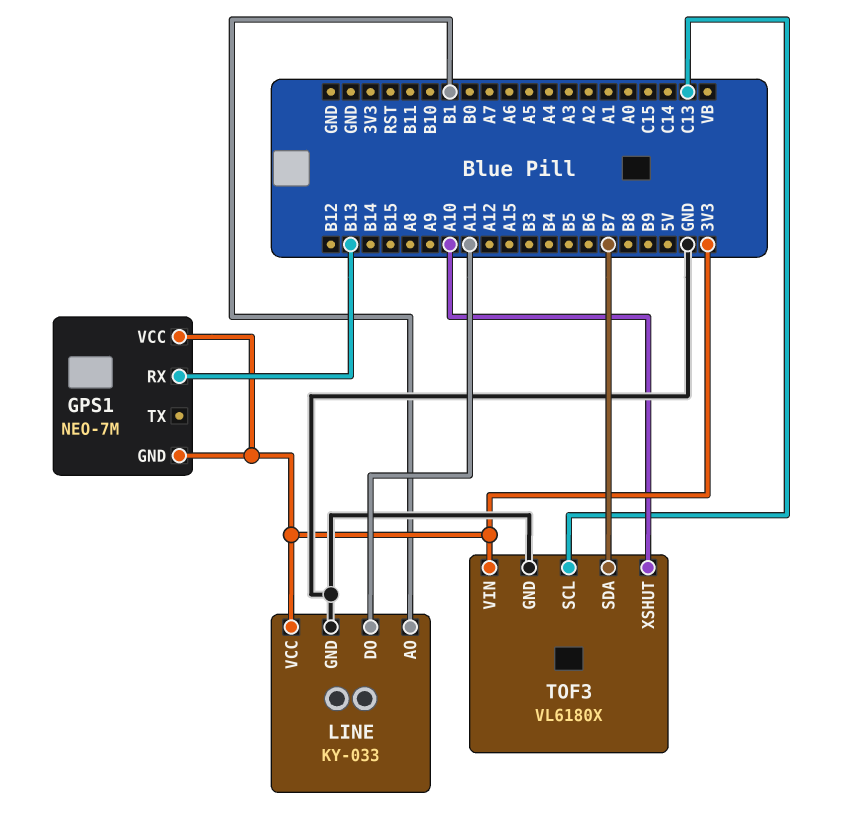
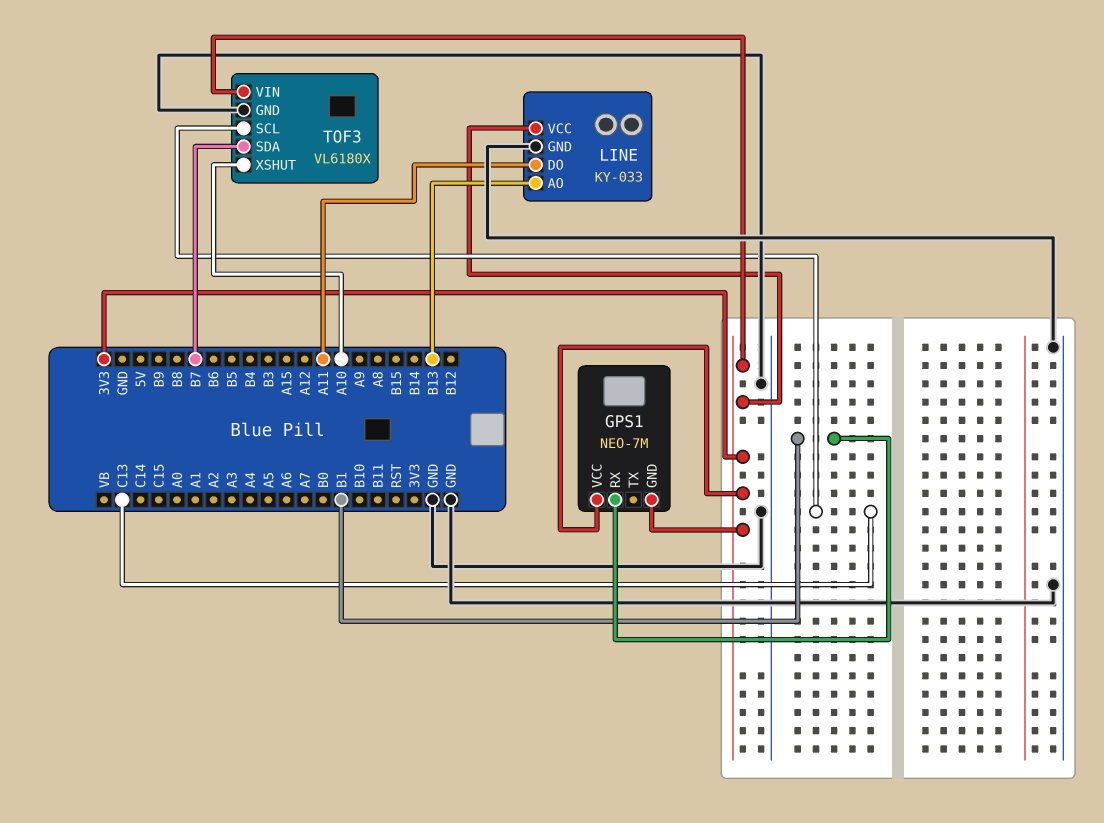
GPS1 pin RX: B13 -> B1
LINE pin AO: B1 -> B13

